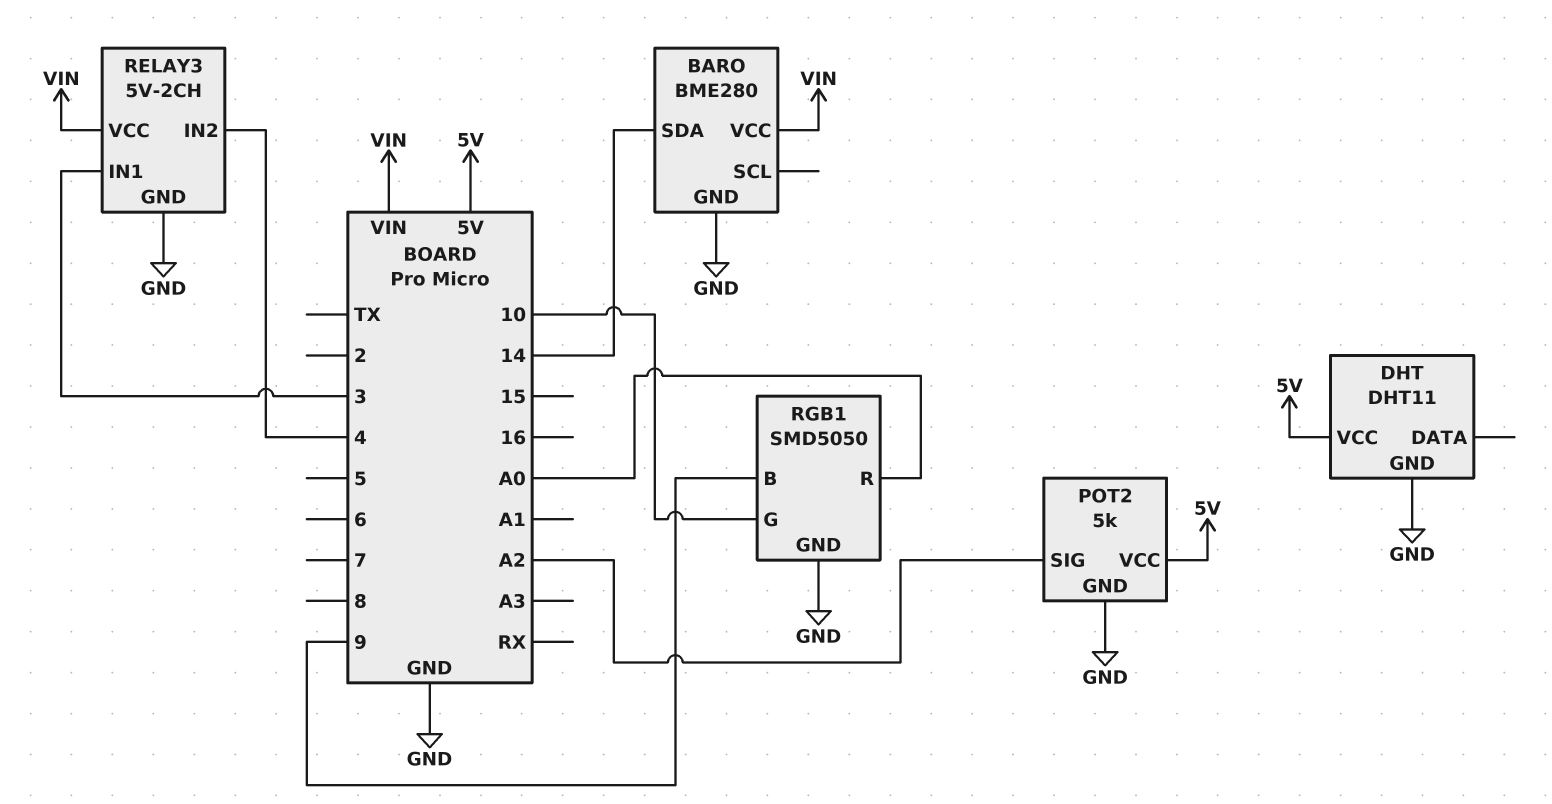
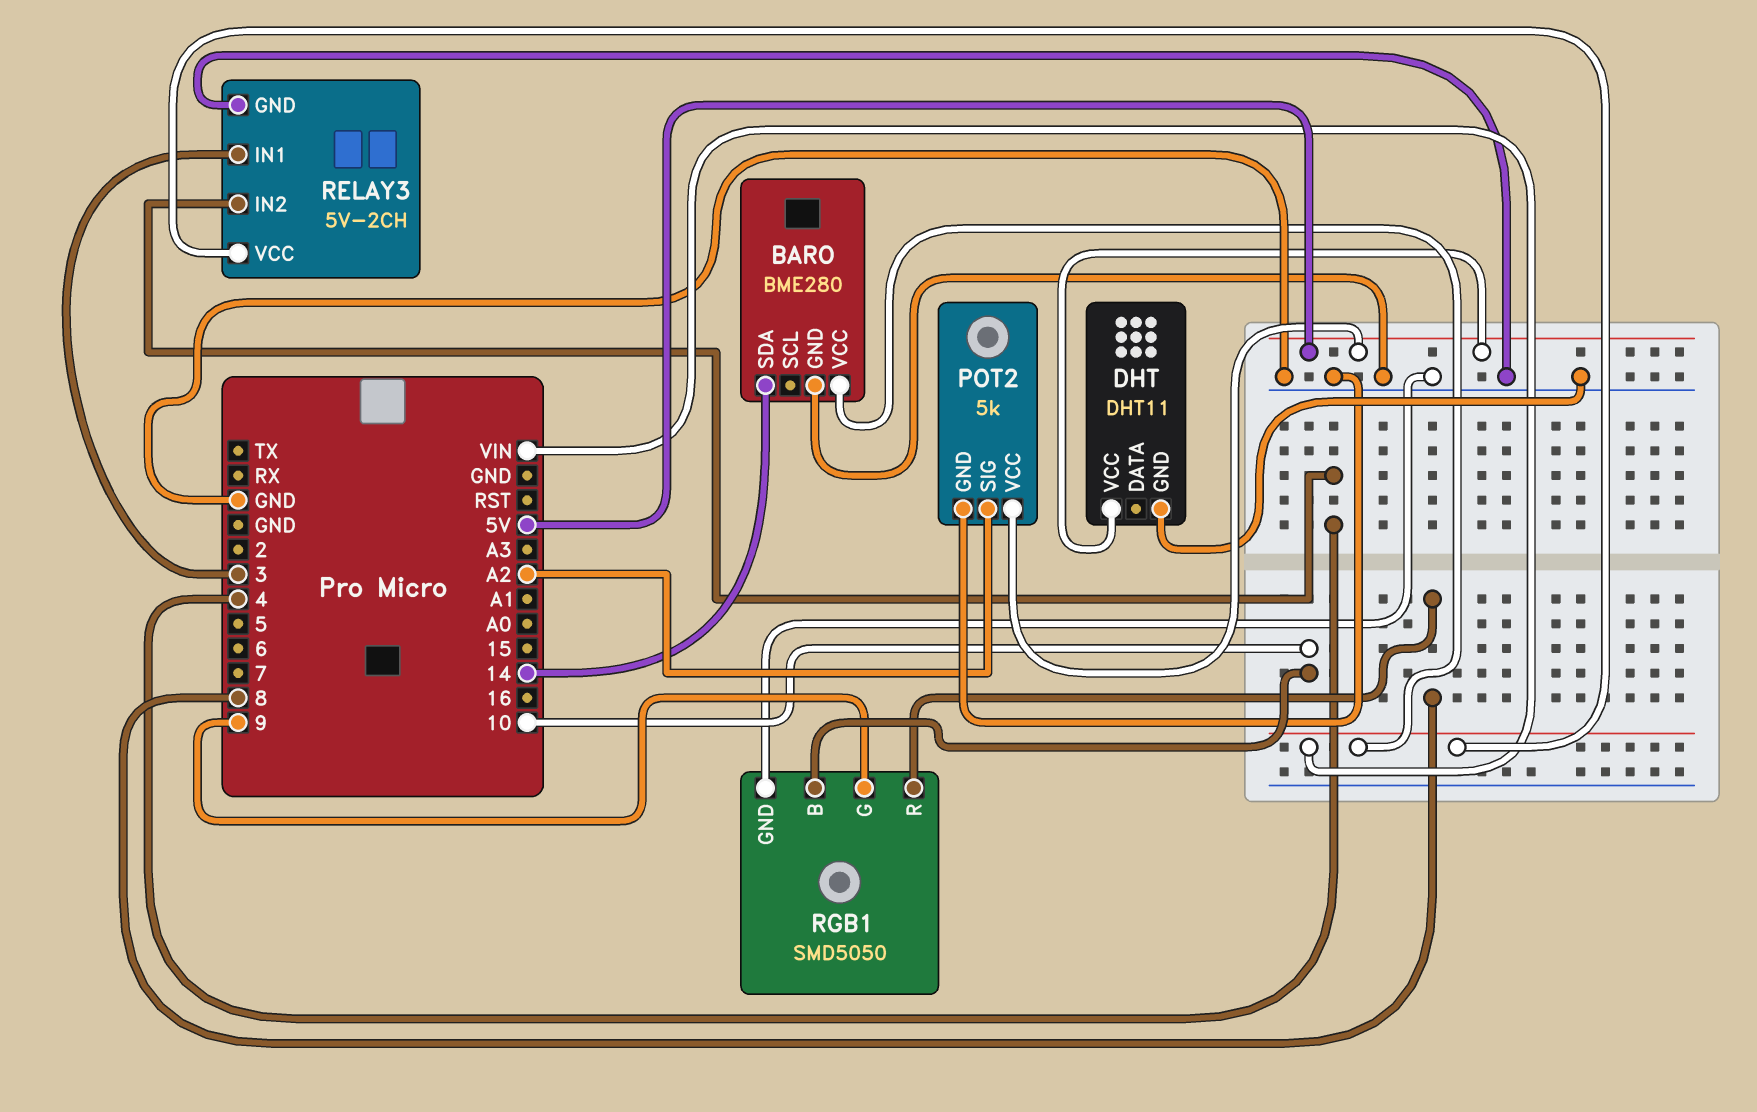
RGB1 pin B: 9 -> 10
RGB1 pin G: 10 -> 9
RGB1 pin R: A0 -> 8

